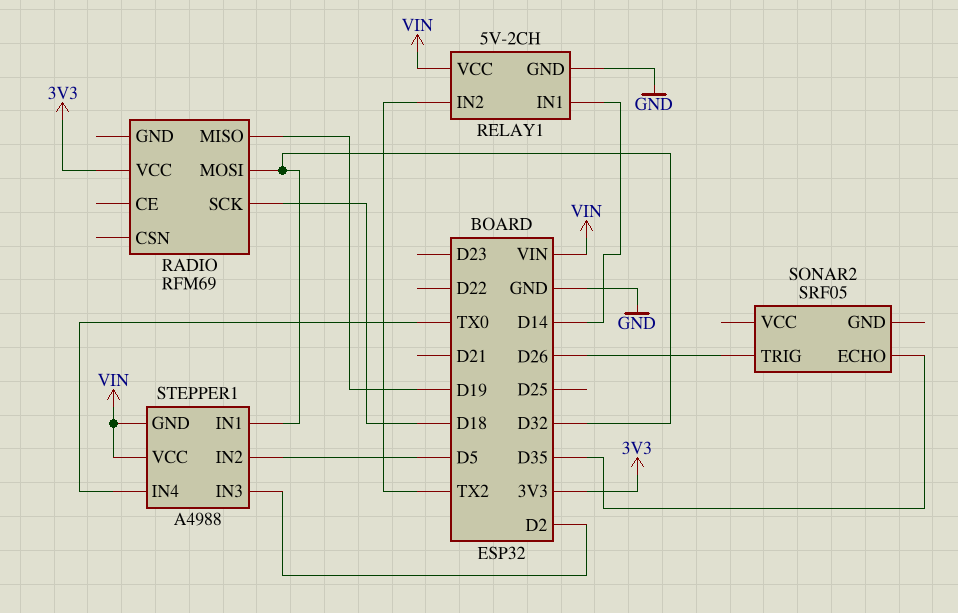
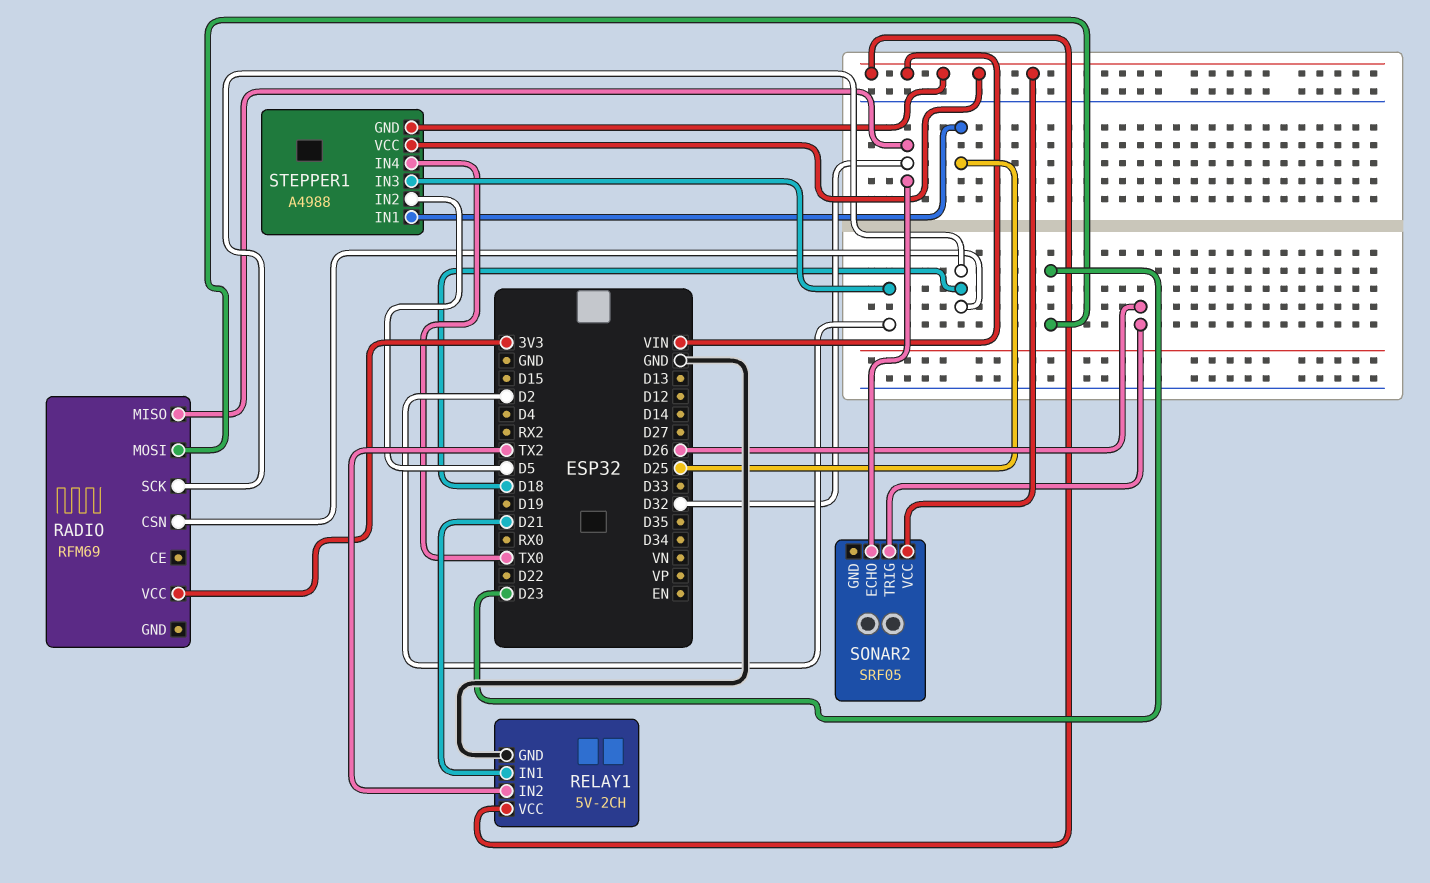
RADIO pin CSN: none -> D18
RADIO pin MISO: D19 -> D32
RADIO pin MOSI: D32 -> D23
RELAY1 pin IN1: D14 -> D21
SONAR2 pin ECHO: D35 -> D32
SONAR2 pin VCC: none -> VIN
STEPPER1 pin IN1: D32 -> D25

